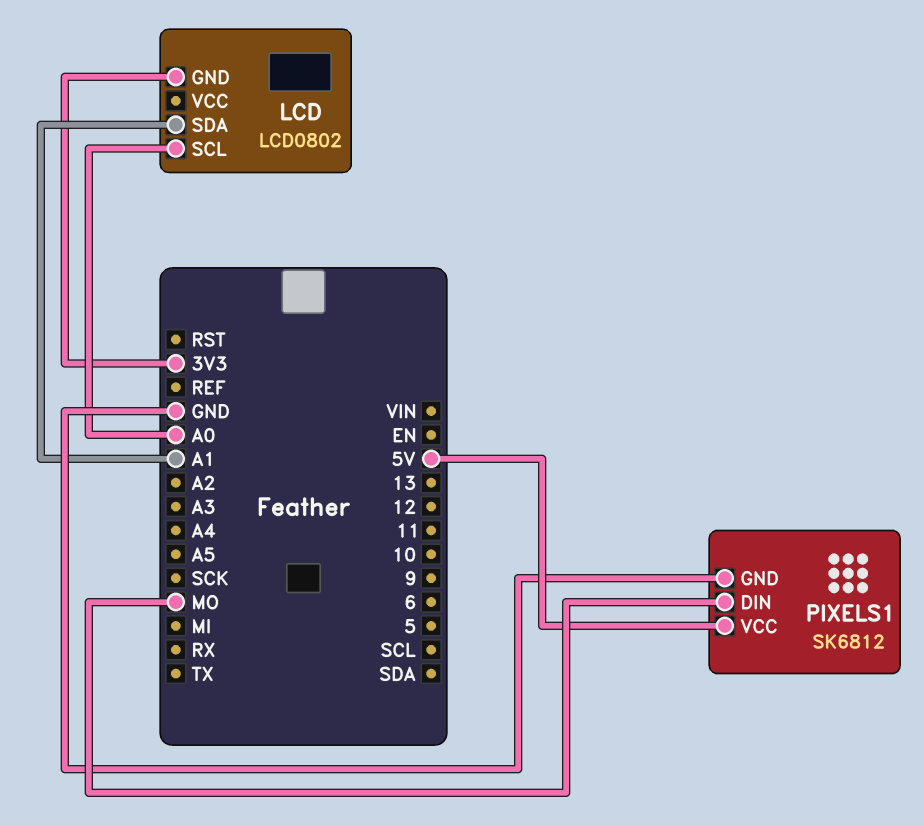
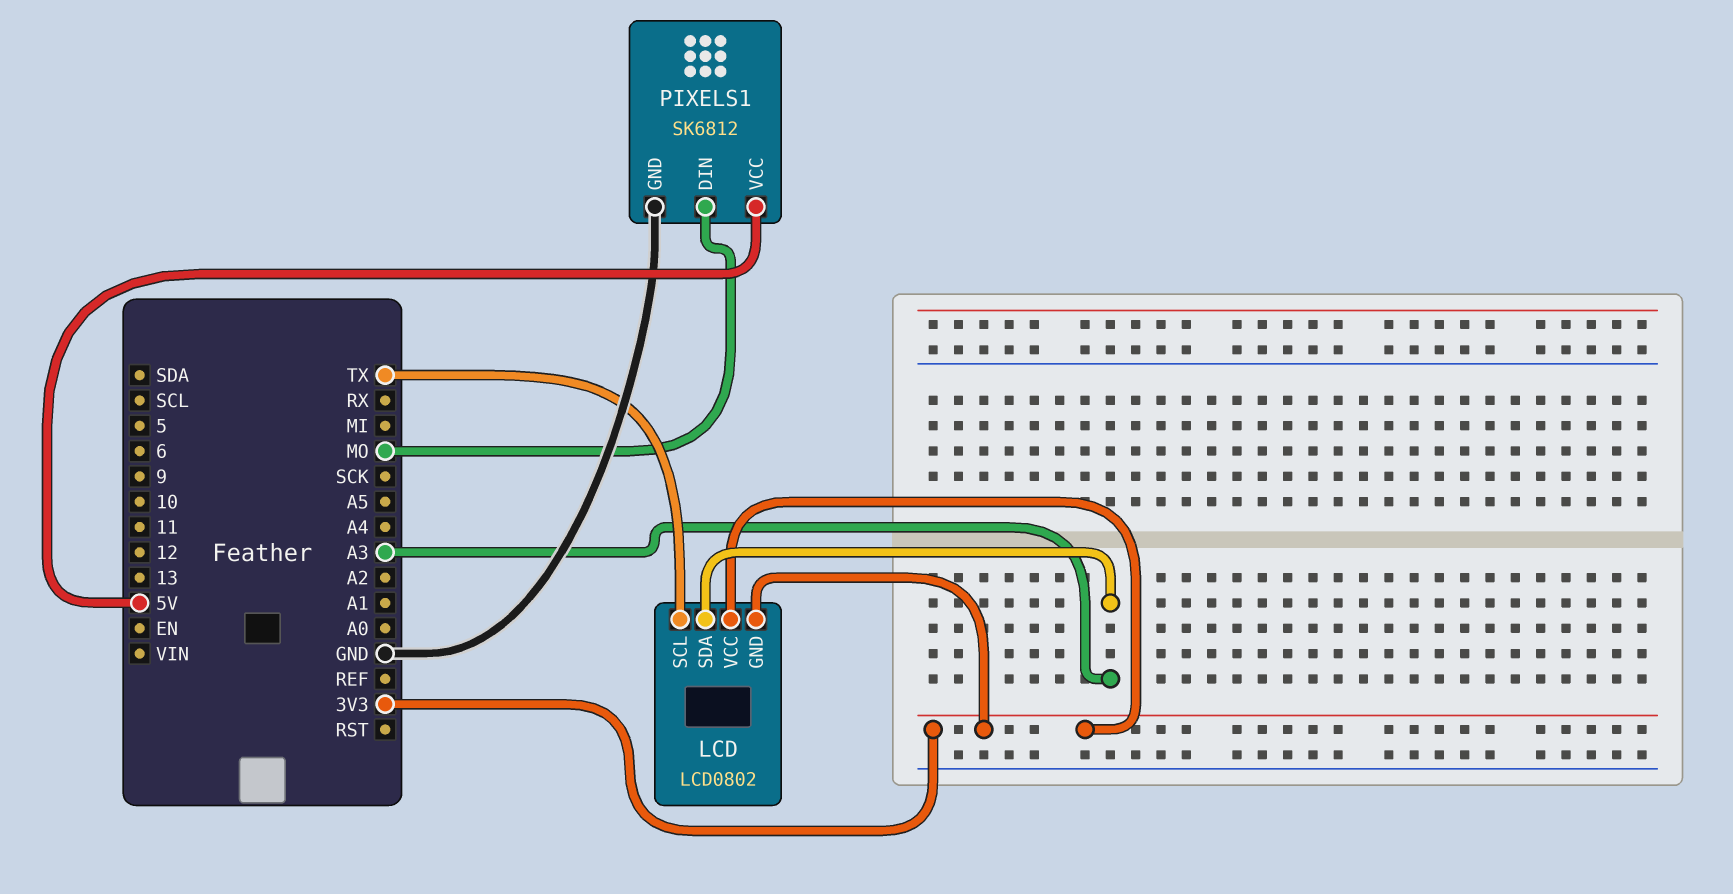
LCD pin SCL: A0 -> TX
LCD pin SDA: A1 -> A3
LCD pin VCC: none -> 3V3

